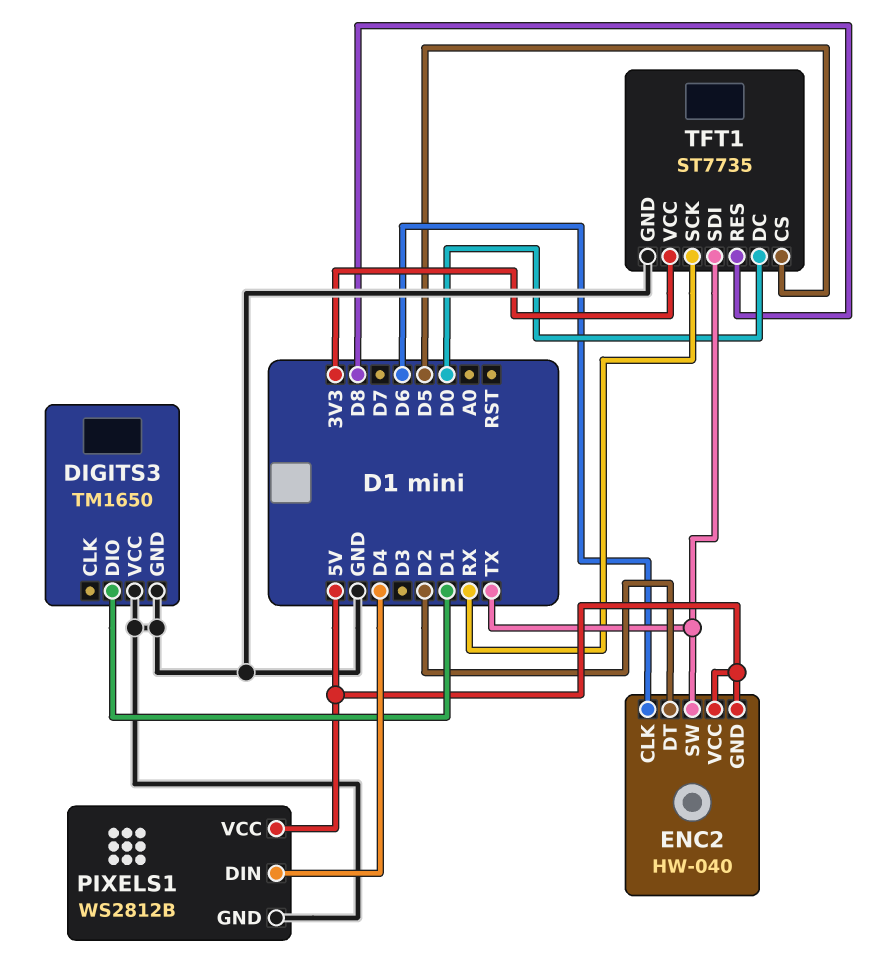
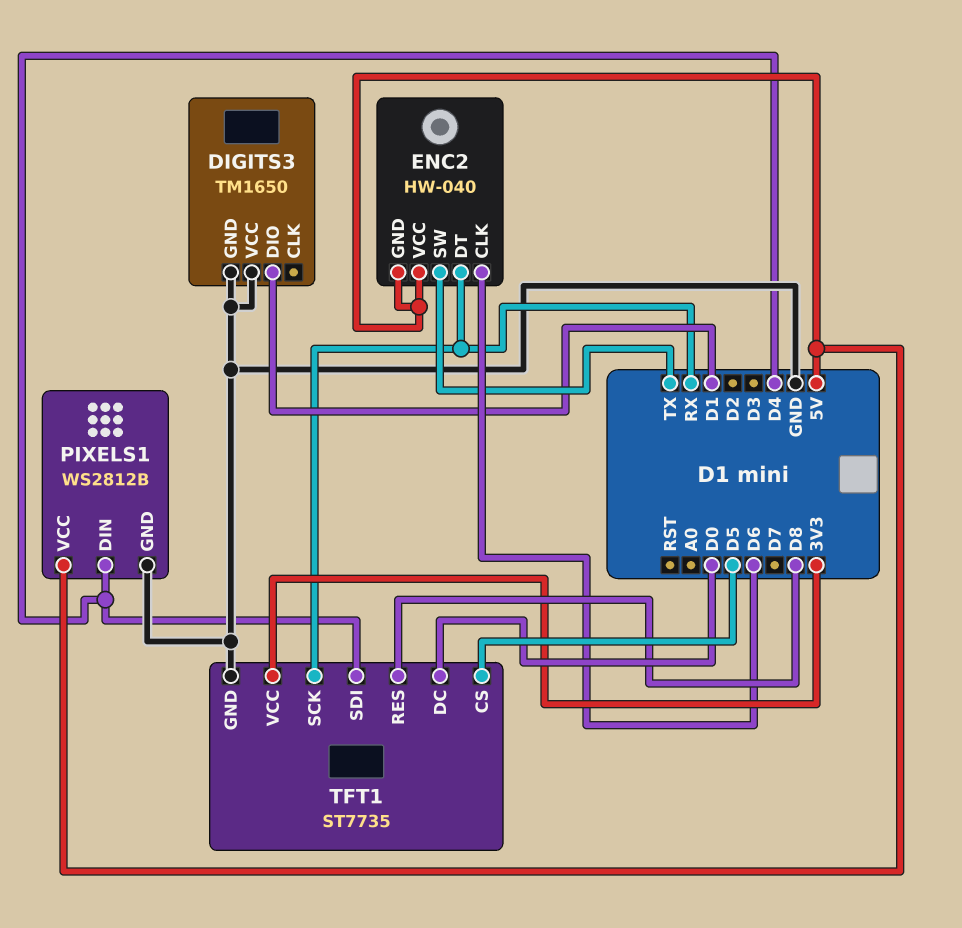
ENC2 pin DT: D2 -> RX
TFT1 pin SDI: TX -> D4

